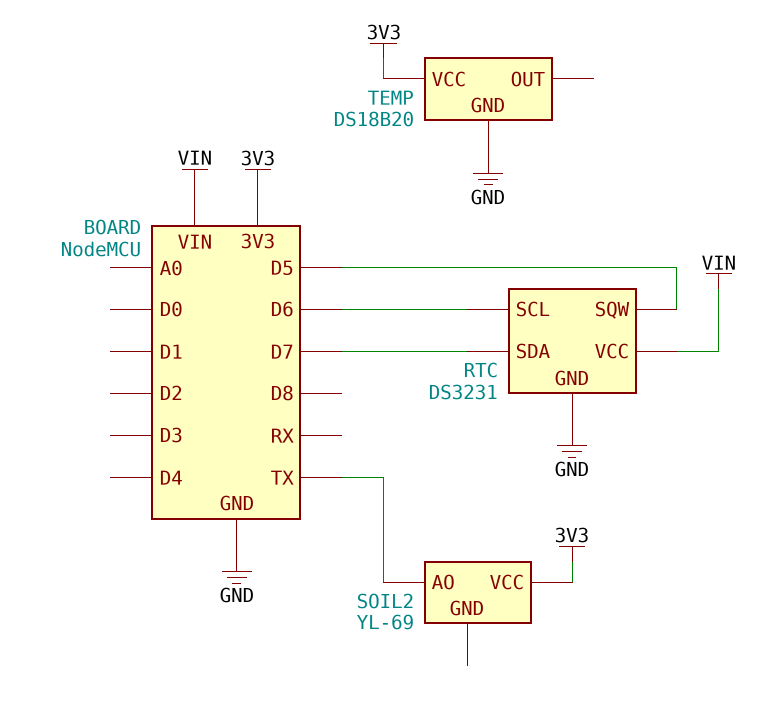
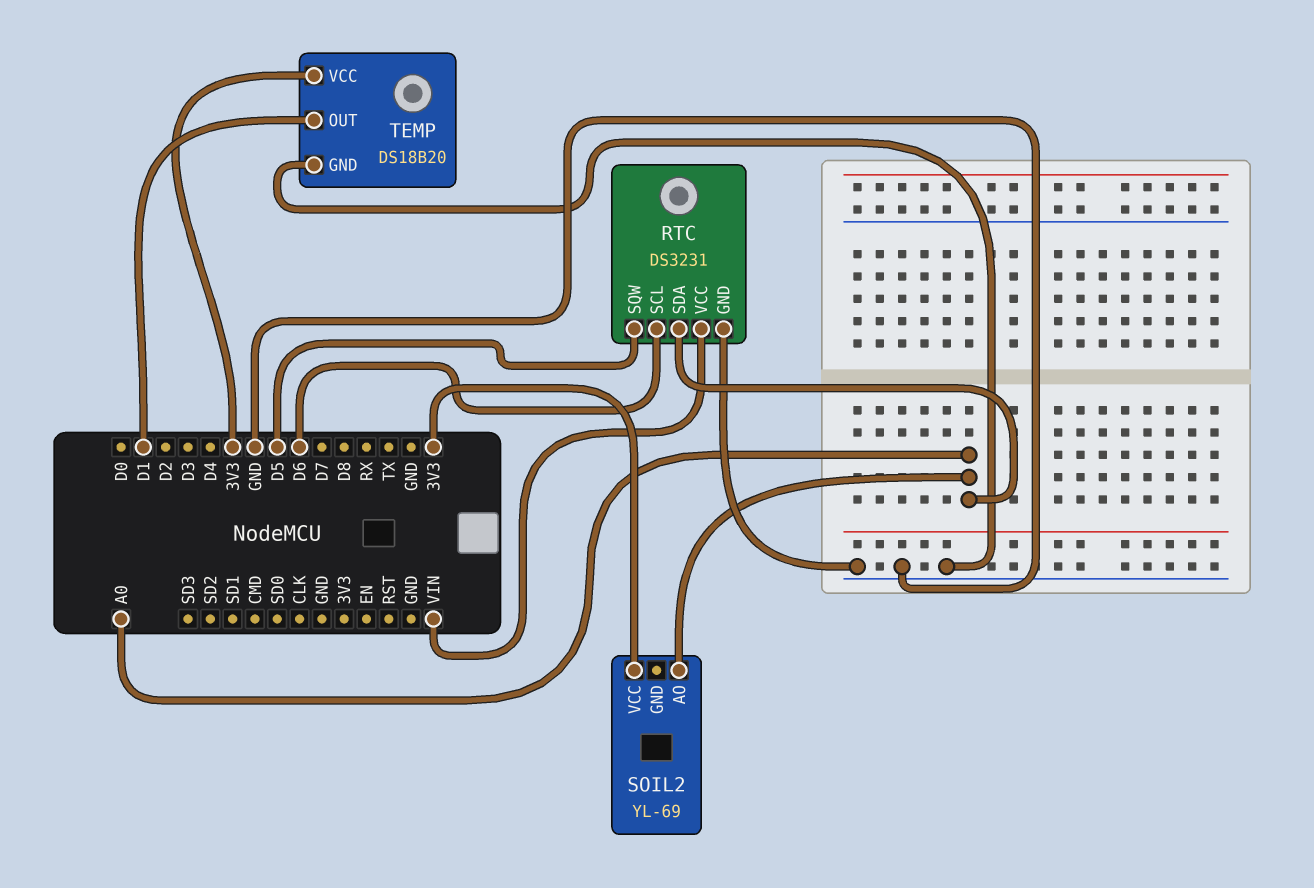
RTC pin SDA: D7 -> A0
SOIL2 pin AO: TX -> A0
TEMP pin OUT: none -> D1

